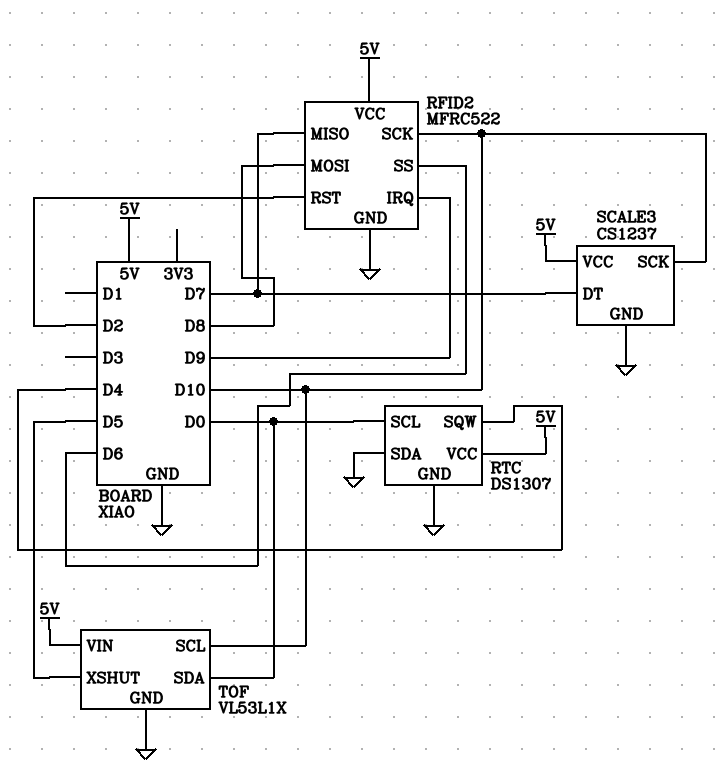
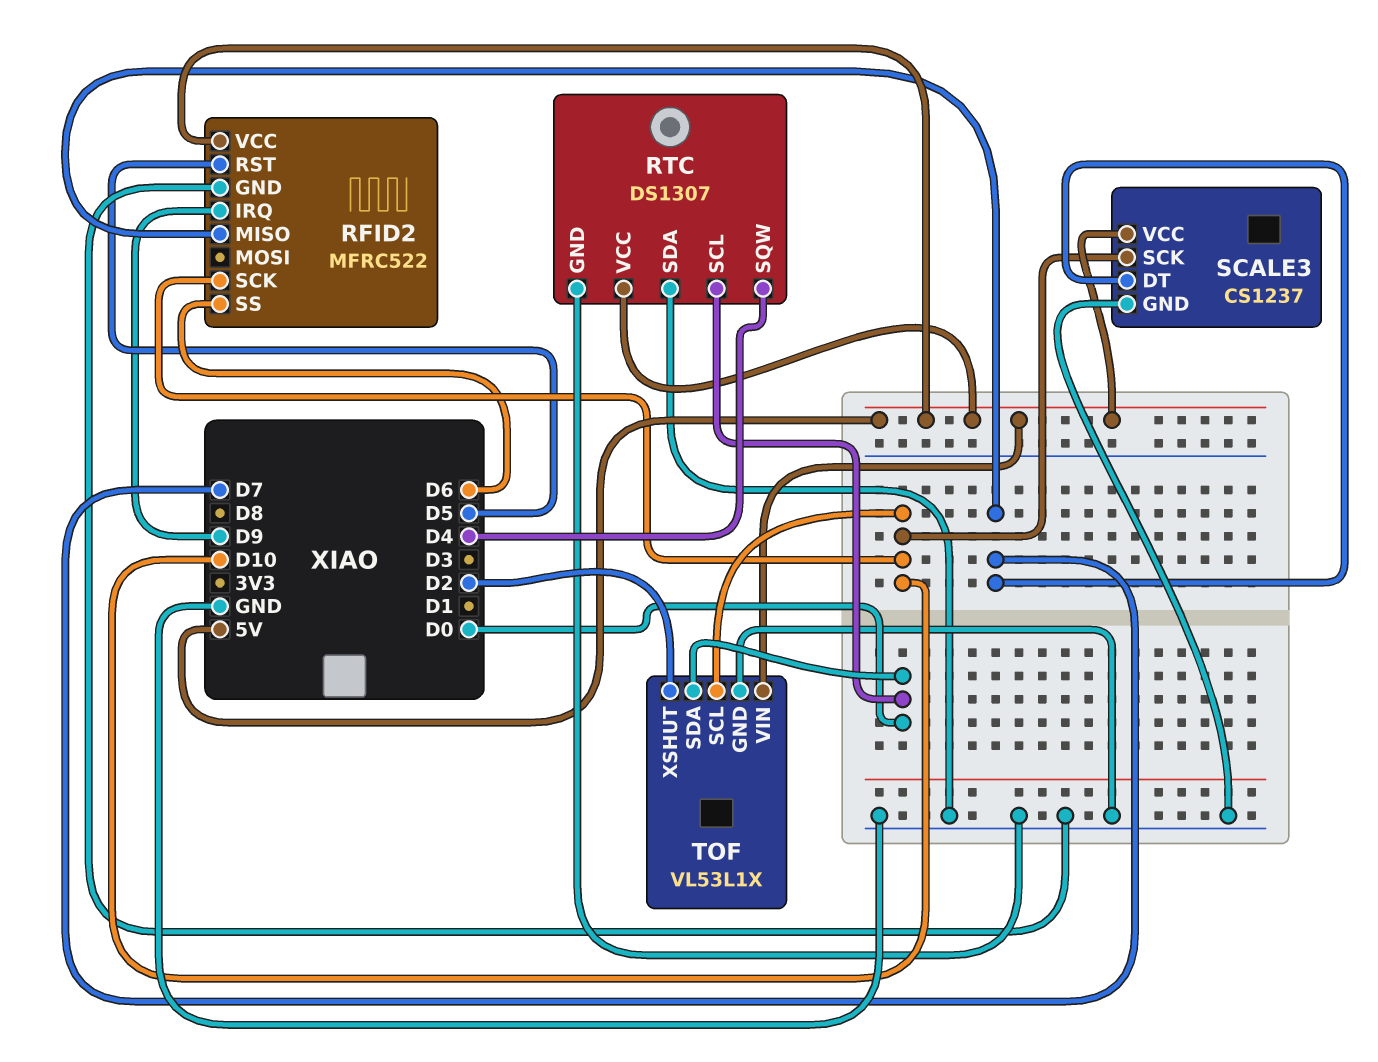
RFID2 pin MOSI: D8 -> none
RFID2 pin RST: D2 -> D5
TOF pin XSHUT: D5 -> D2

